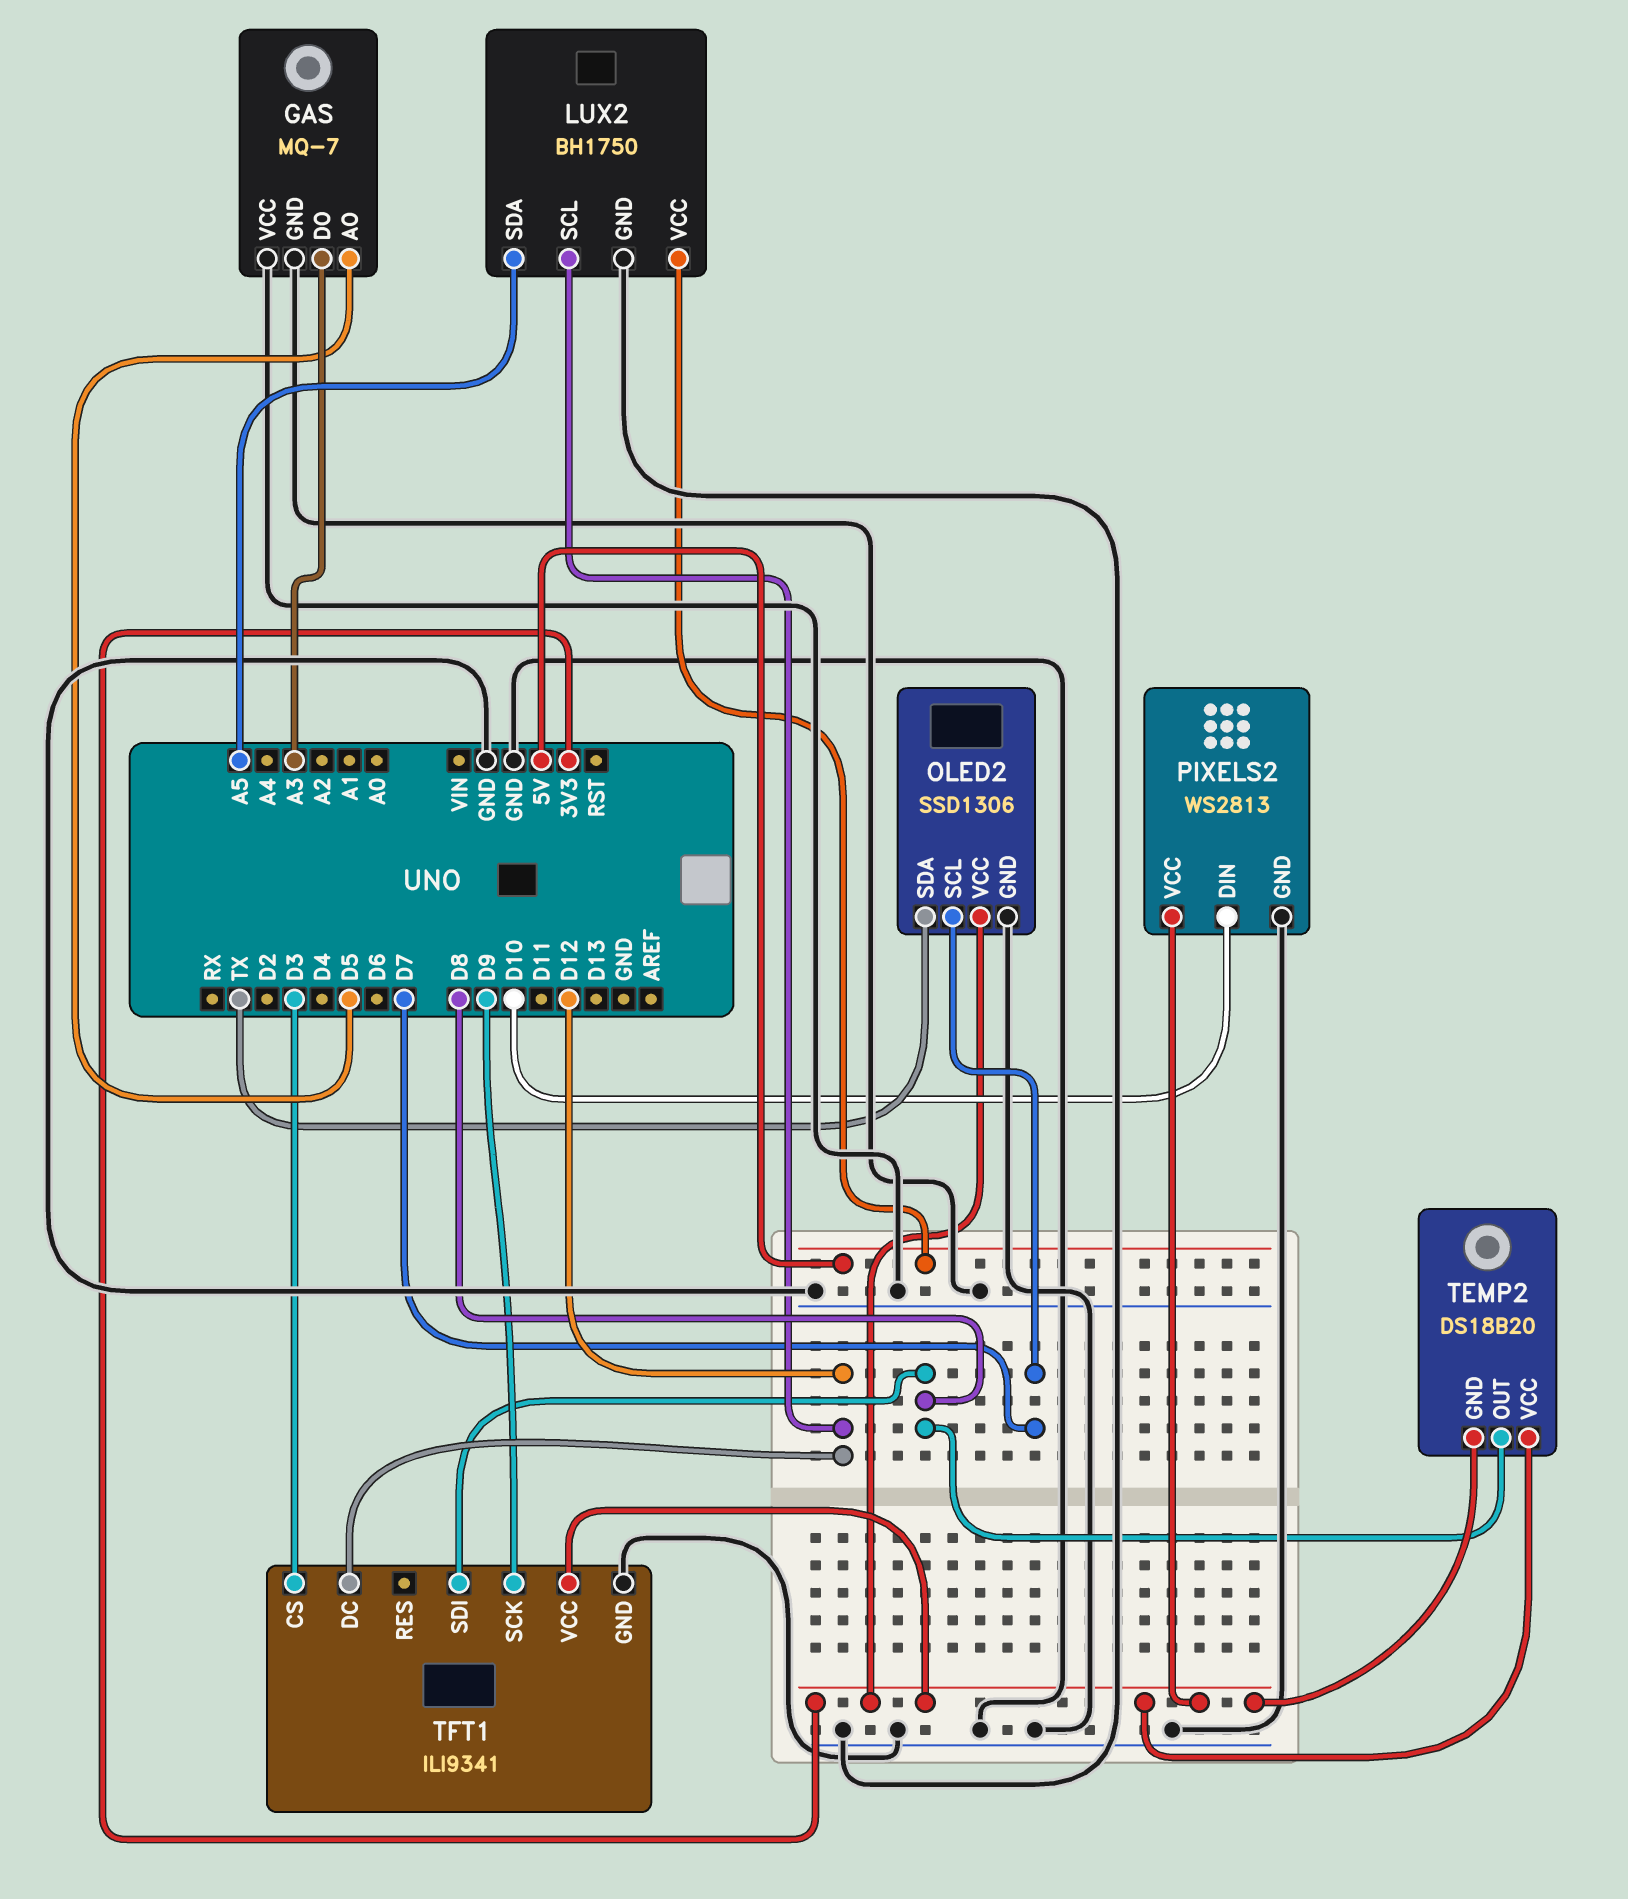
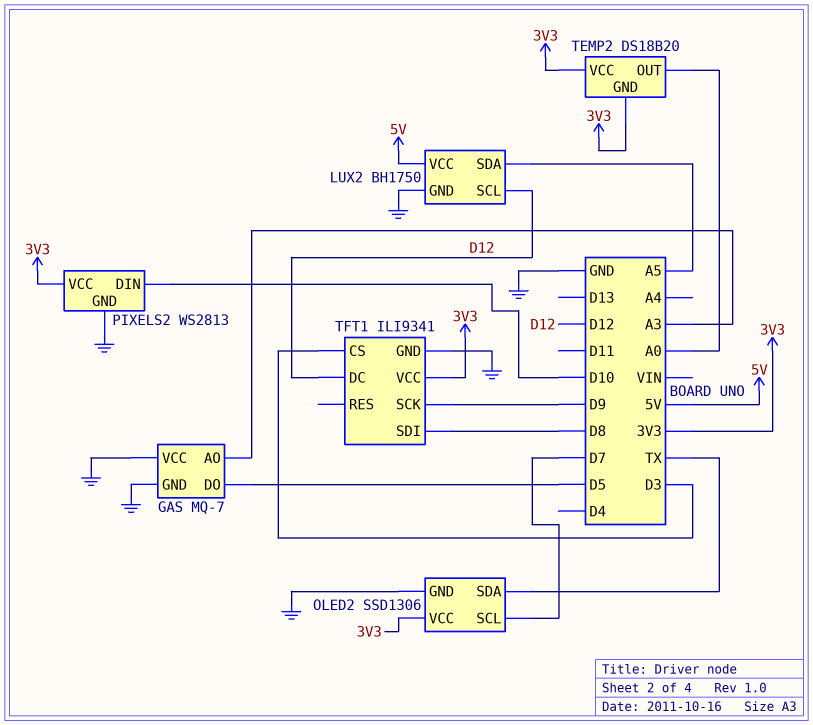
GAS pin AO: D5 -> A3
GAS pin DO: A3 -> D5
TEMP2 pin OUT: D8 -> A0

